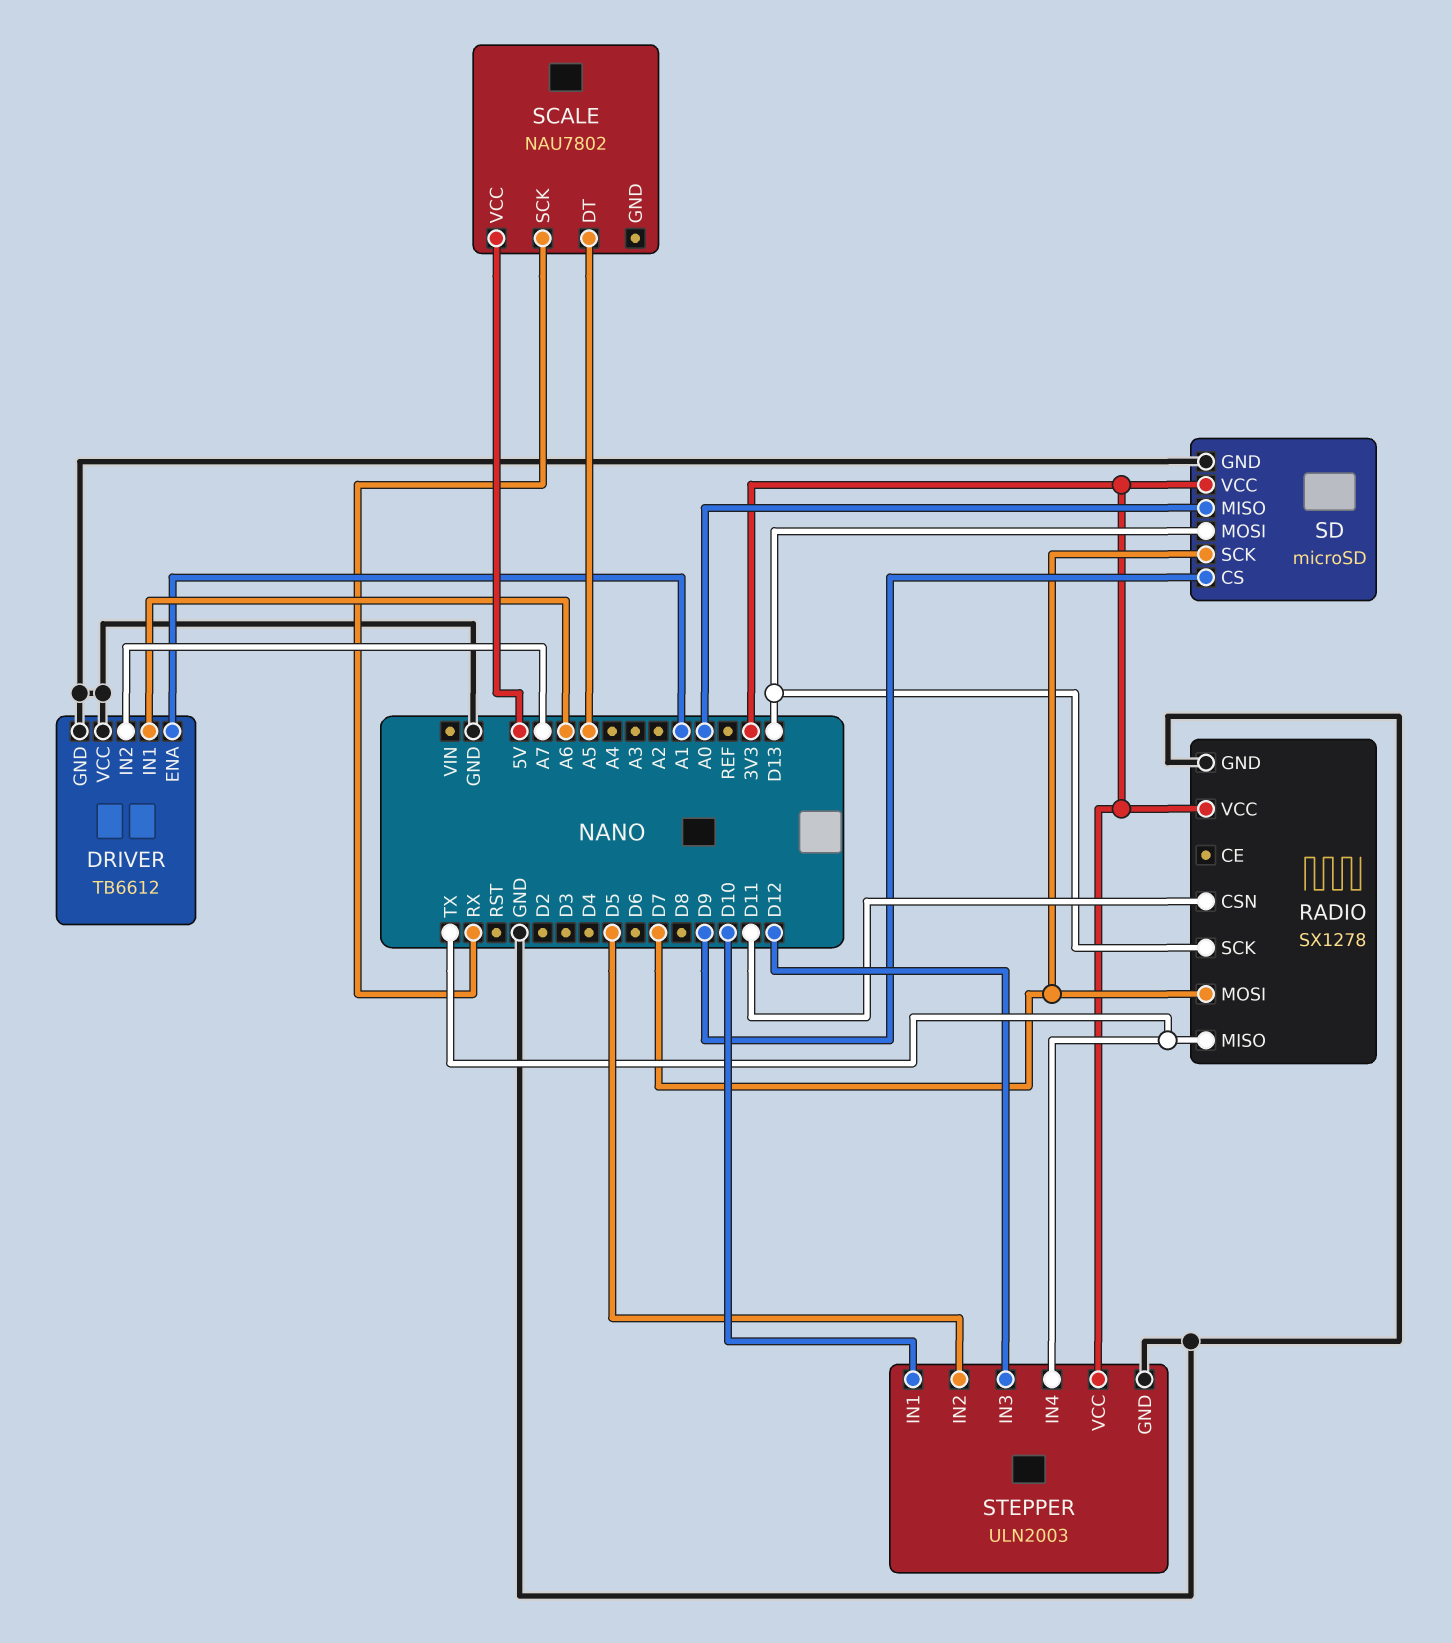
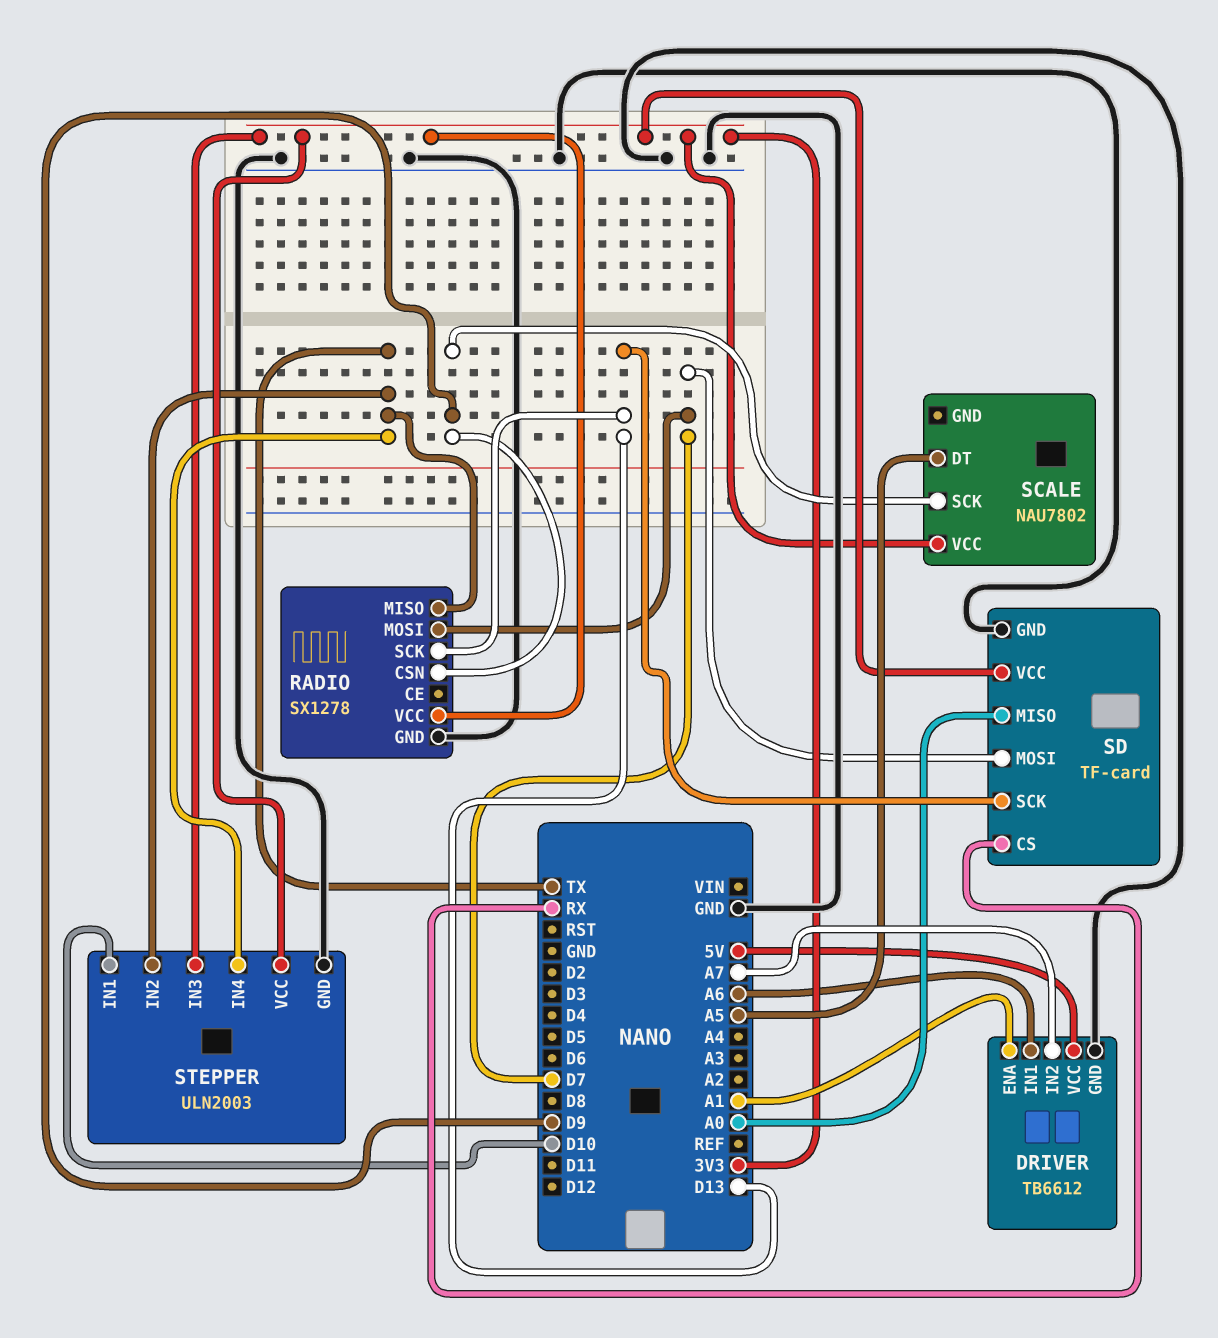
DRIVER pin VCC: GND -> 5V
RADIO pin CSN: D11 -> D9
SCALE pin SCK: RX -> D9
SCALE pin VCC: 5V -> 3V3
SD: microSD -> TF-card
SD pin CS: D9 -> RX
SD pin MOSI: D13 -> D7
SD pin SCK: D7 -> D13
STEPPER pin IN2: D5 -> TX
STEPPER pin IN3: D12 -> 3V3

